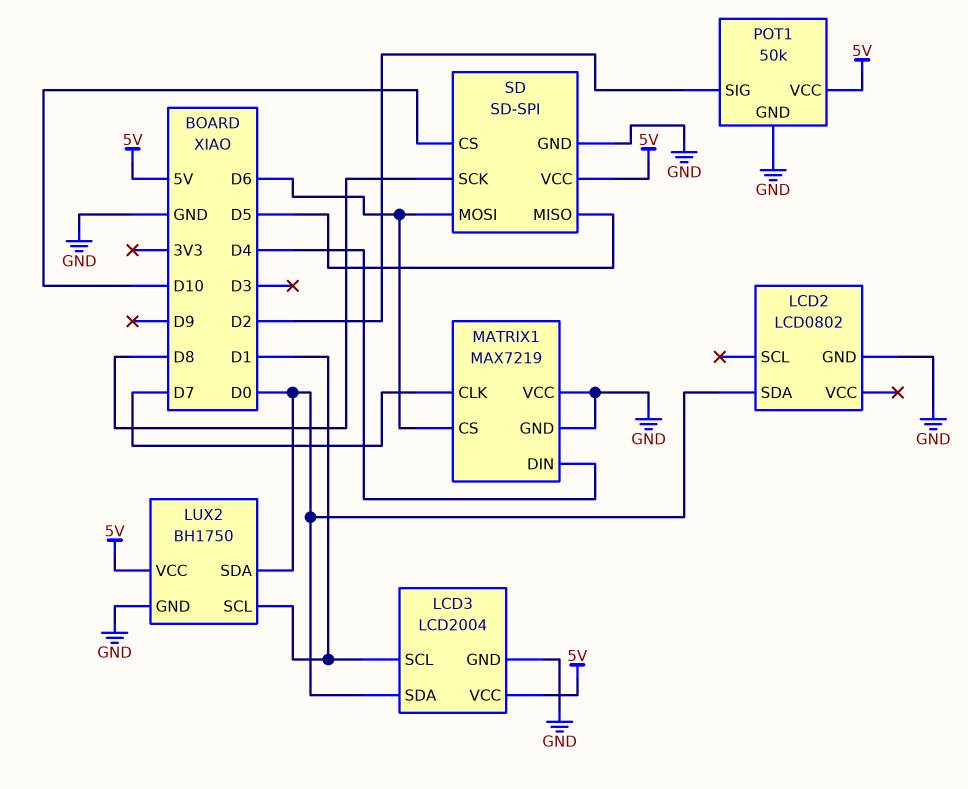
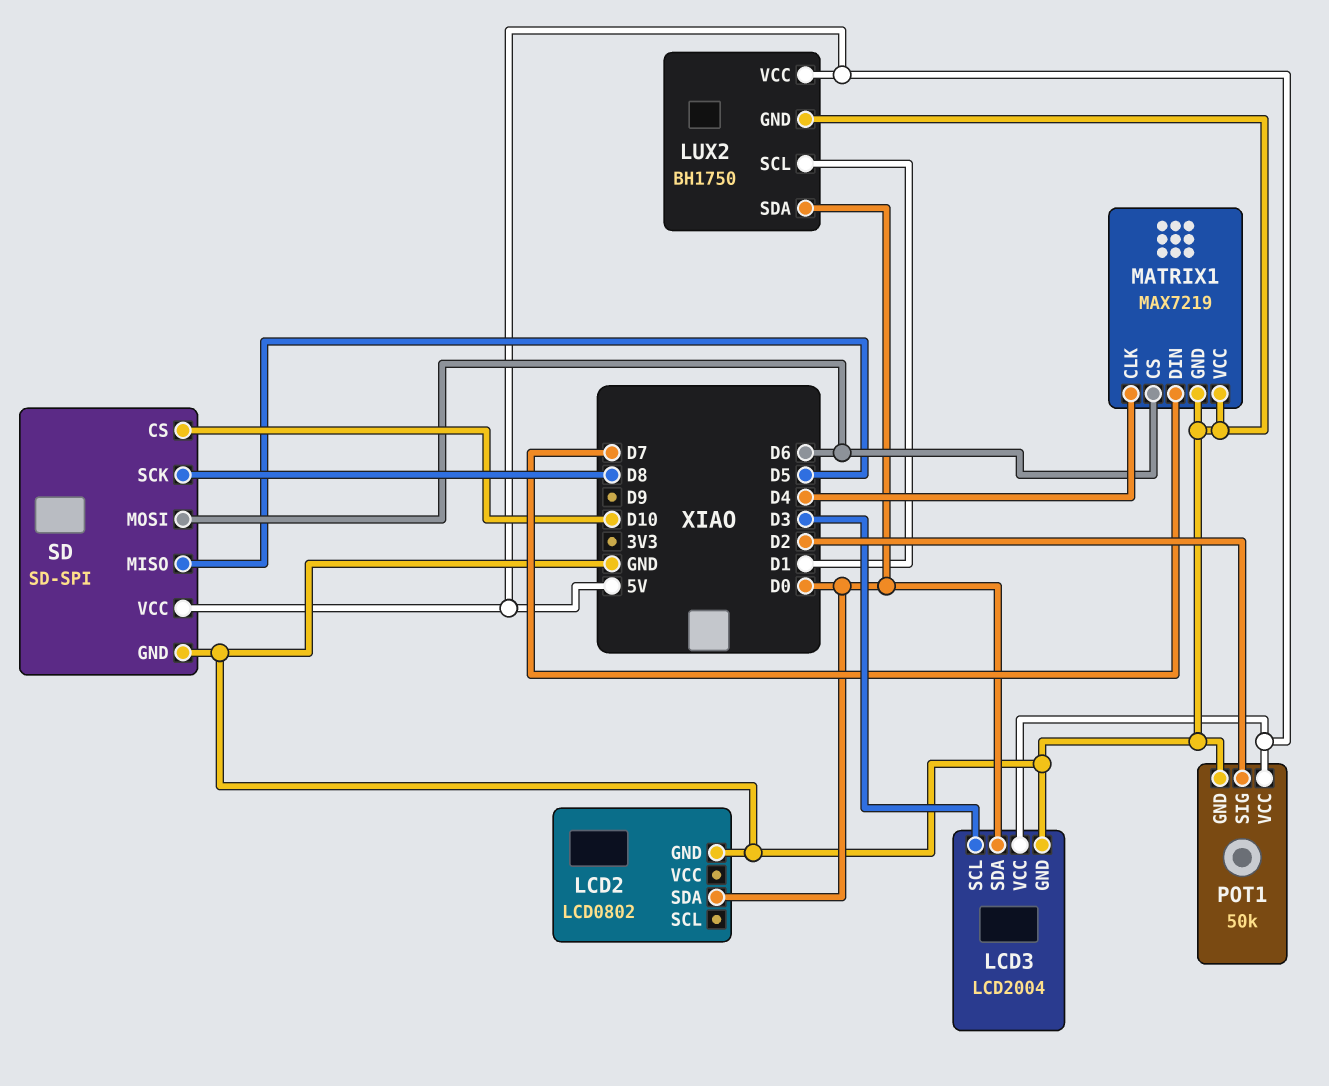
LCD3 pin SCL: D1 -> D3
MATRIX1 pin CLK: D7 -> D4
MATRIX1 pin DIN: D4 -> D7

